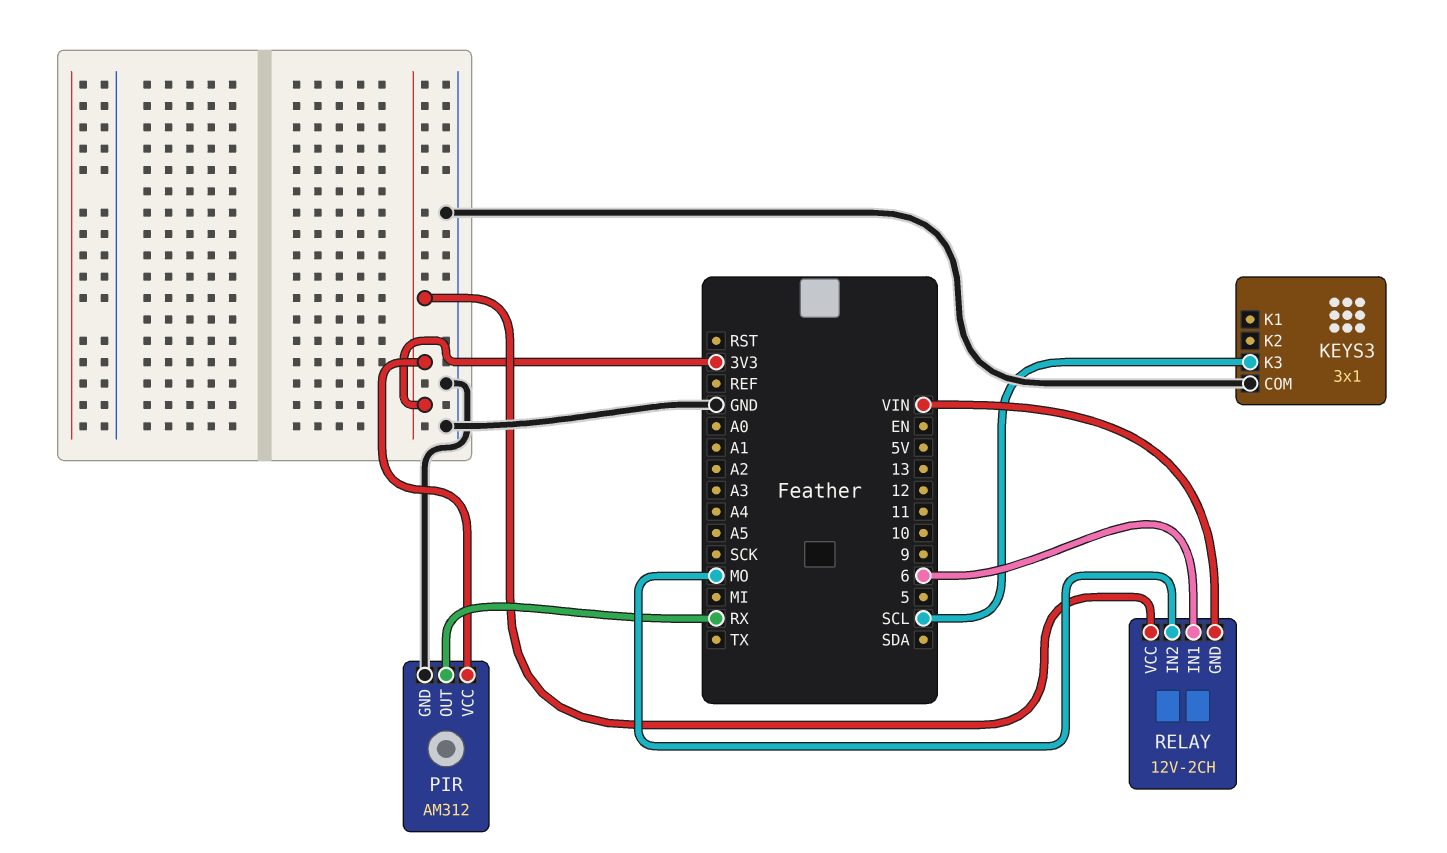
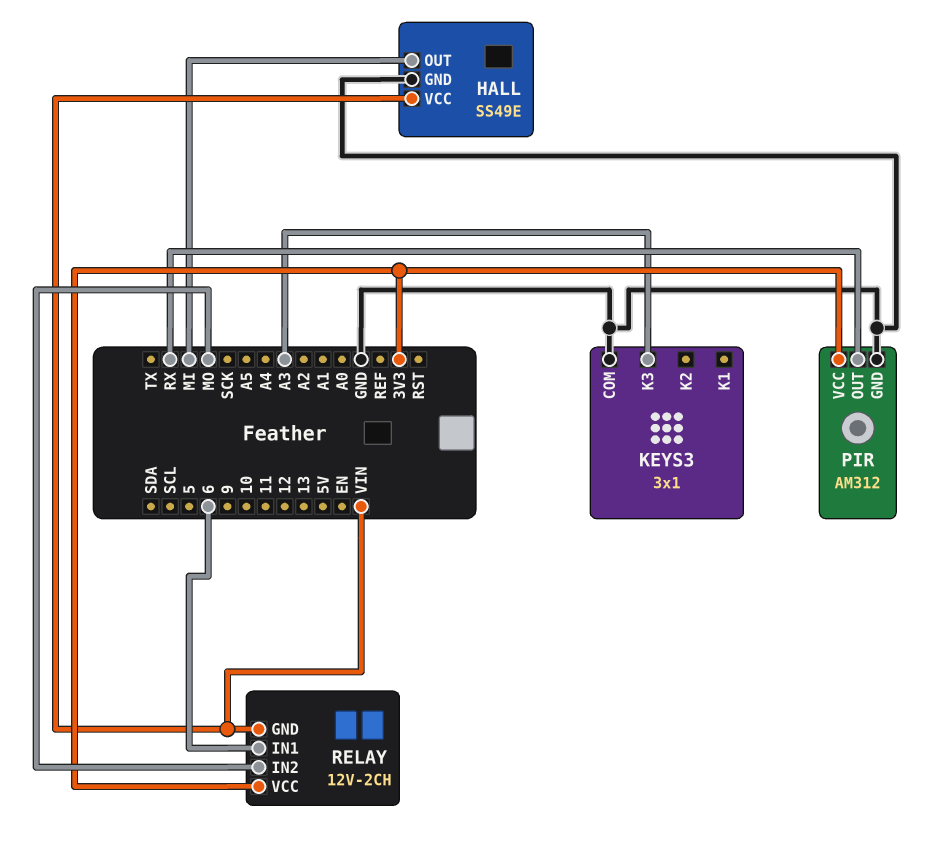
HALL: none -> SS49E
HALL pin GND: none -> GND
HALL pin OUT: none -> MI
HALL pin VCC: none -> VIN
KEYS3 pin K3: SCL -> A3

